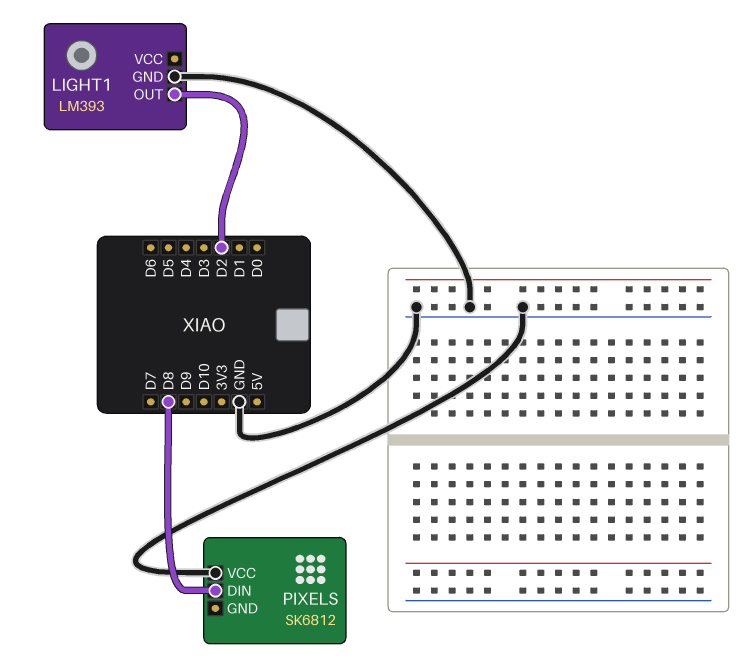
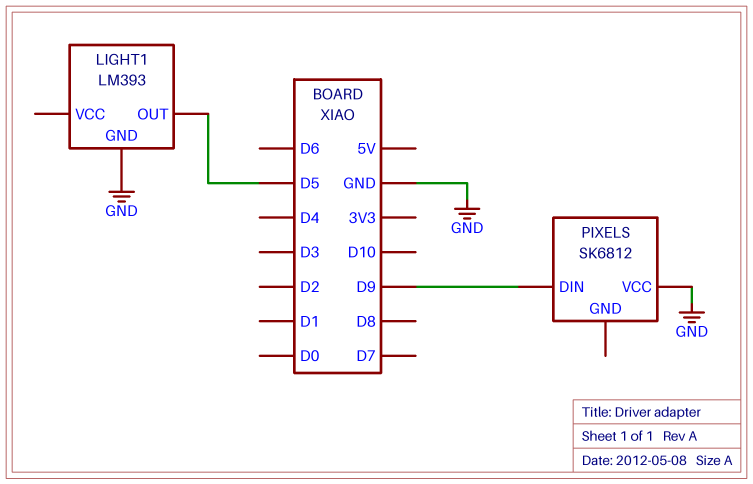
LIGHT1 pin OUT: D2 -> D5
PIXELS pin DIN: D8 -> D9

